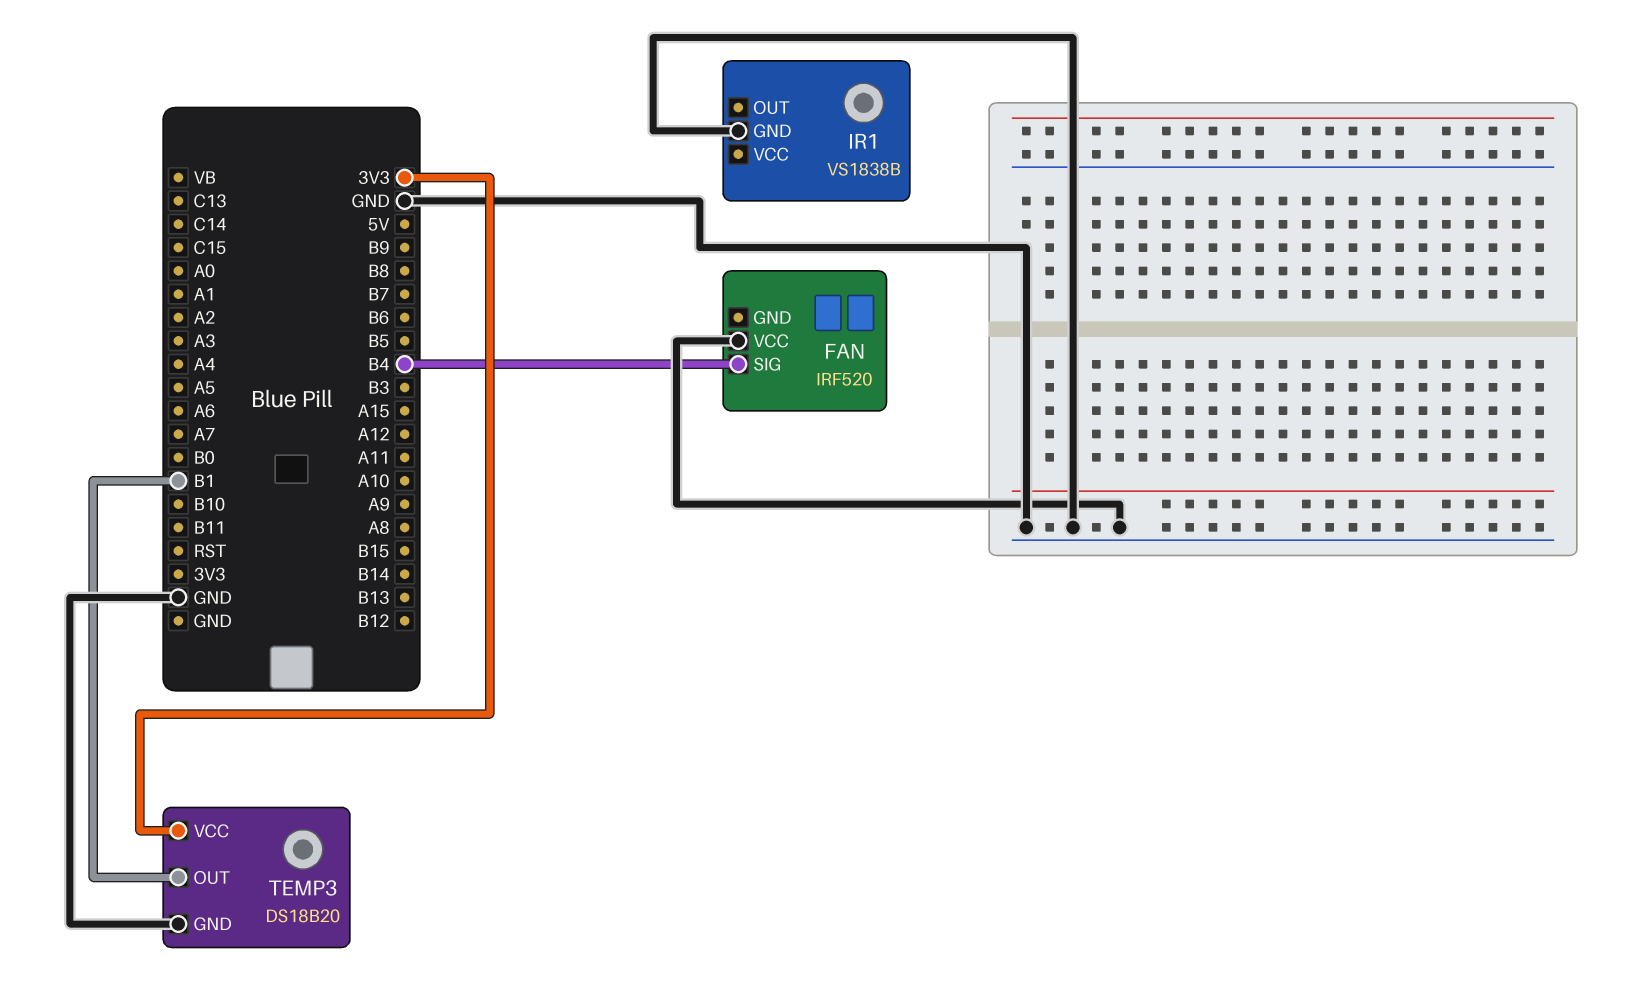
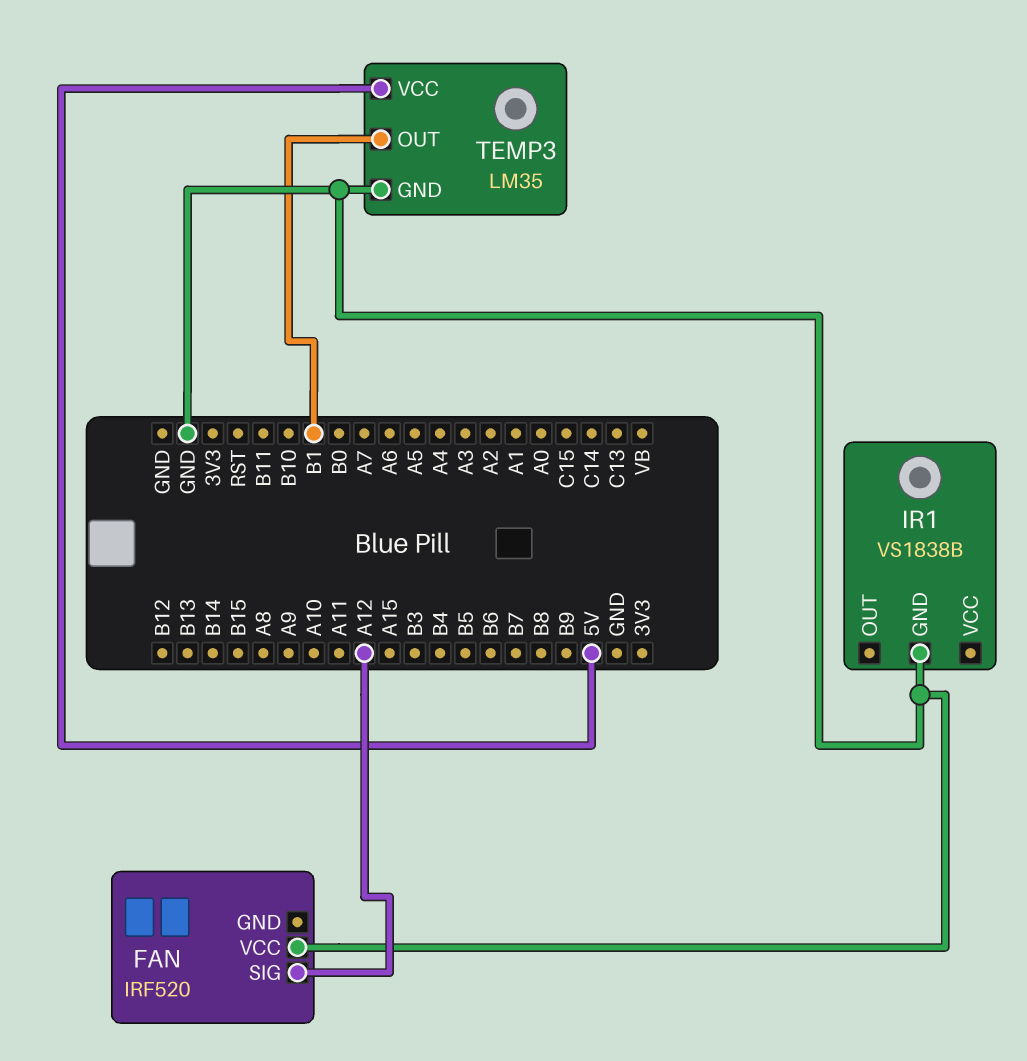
FAN pin SIG: B4 -> A12
TEMP3: DS18B20 -> LM35
TEMP3 pin VCC: 3V3 -> 5V

